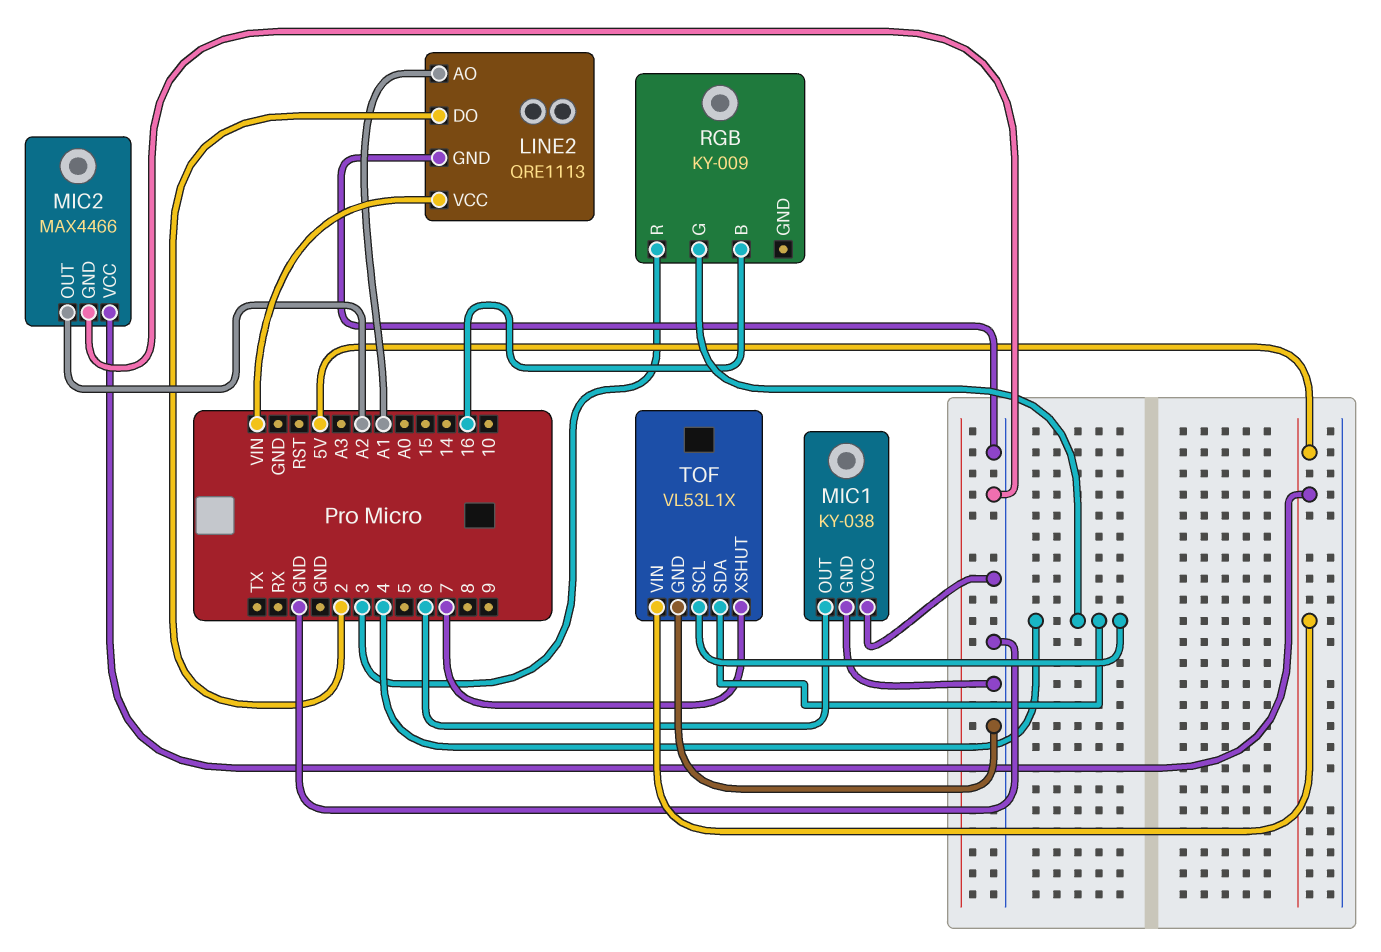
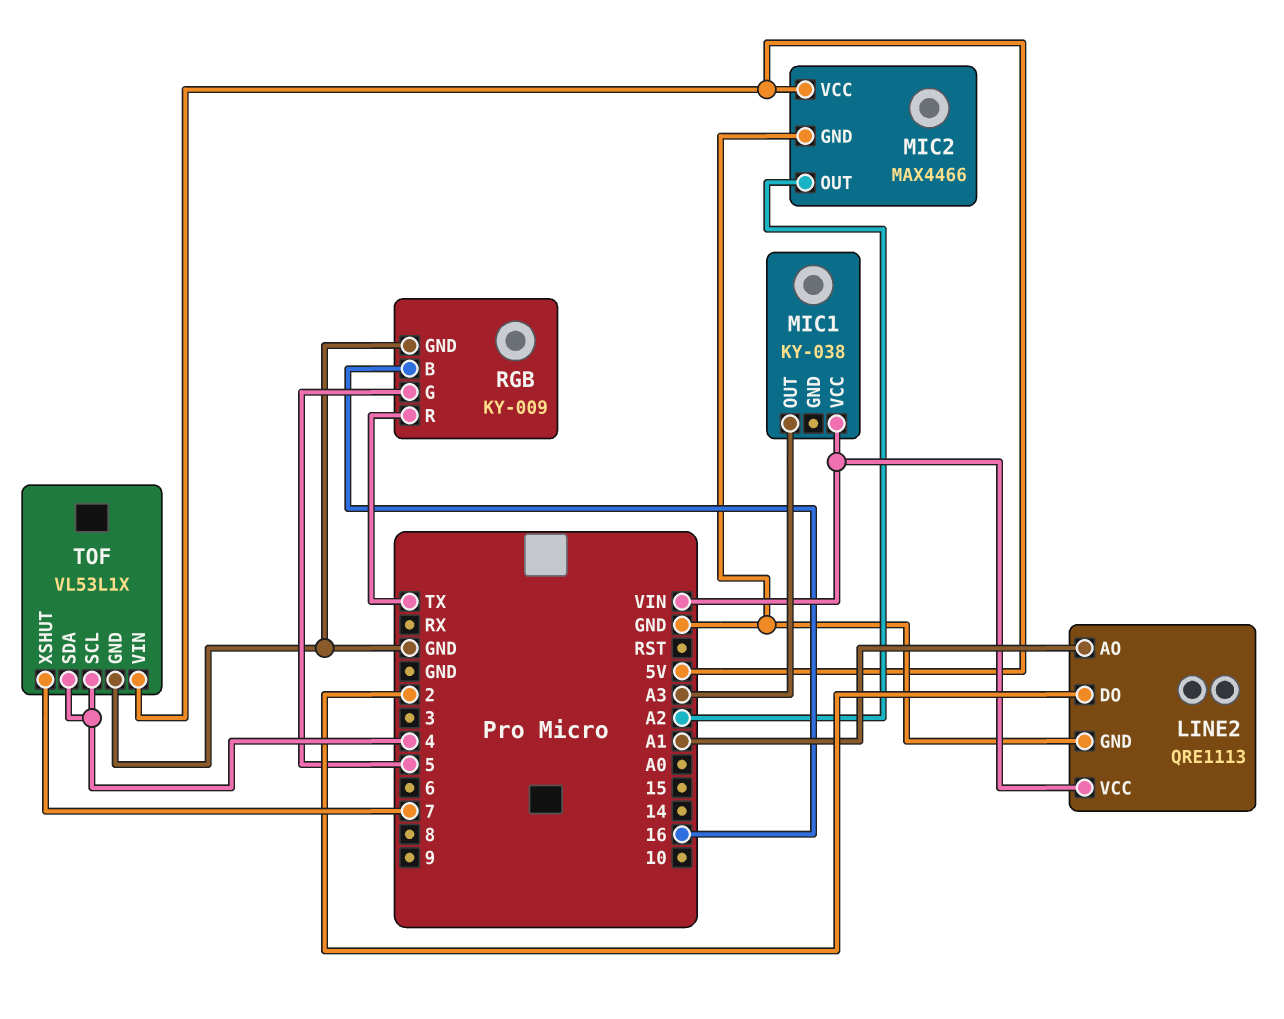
MIC1 pin GND: GND -> none
MIC1 pin OUT: 6 -> A3
MIC1 pin VCC: GND -> VIN
RGB pin G: 4 -> 5
RGB pin GND: none -> GND
RGB pin R: 3 -> TX

